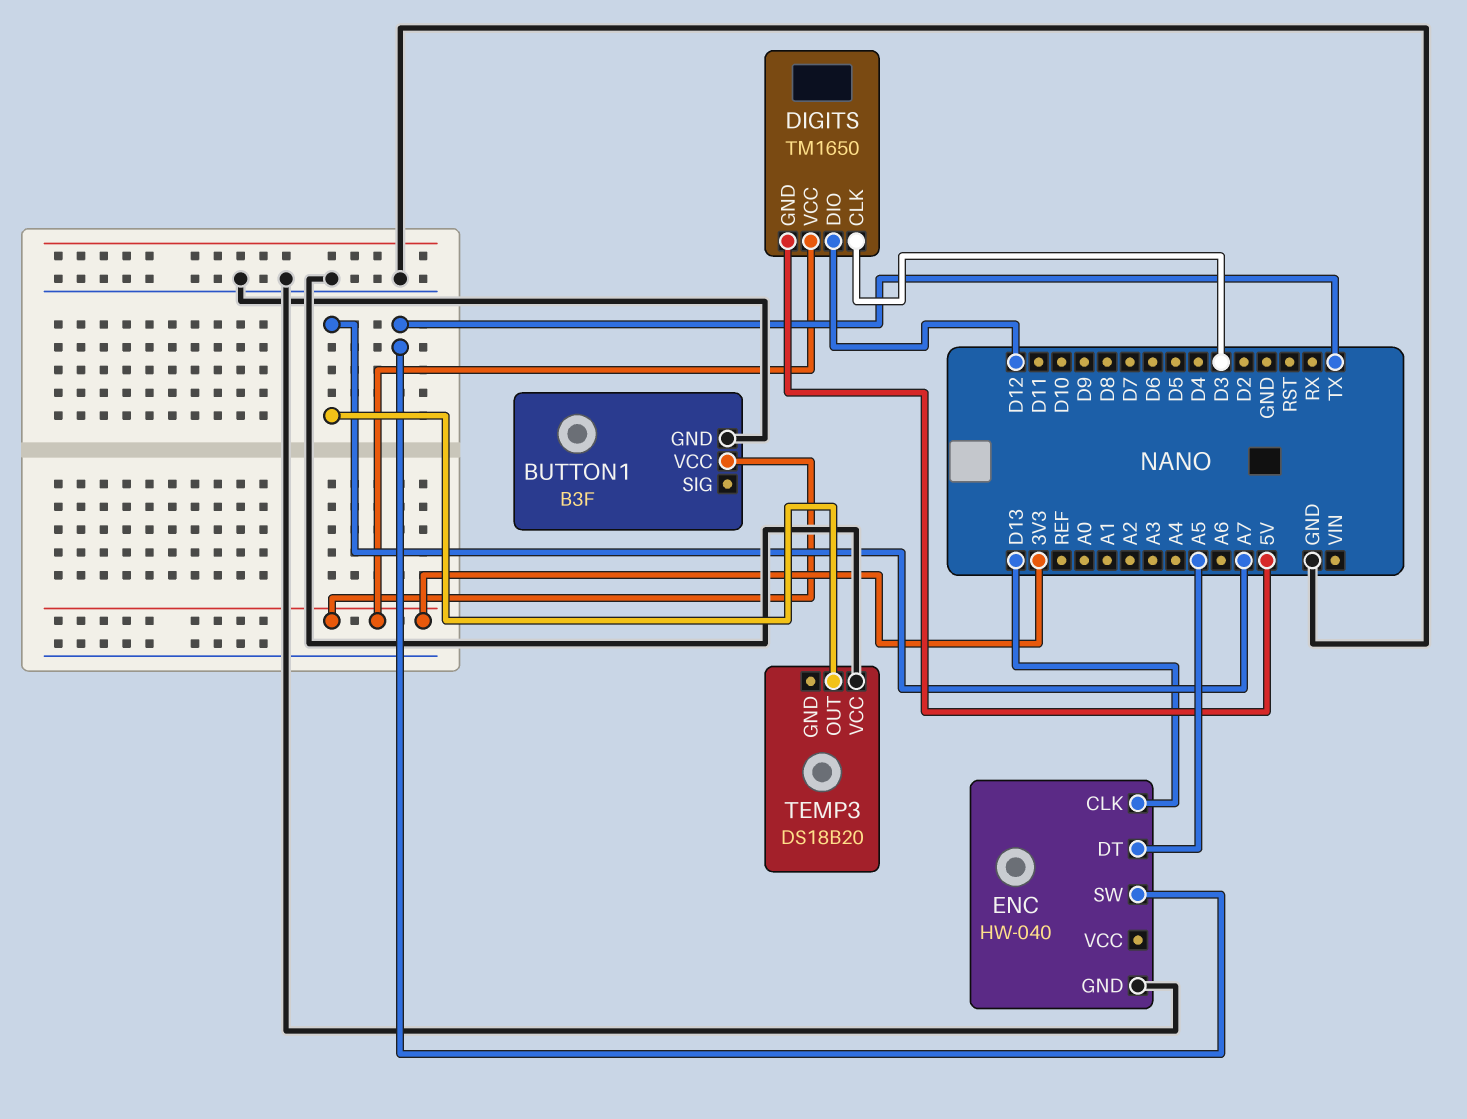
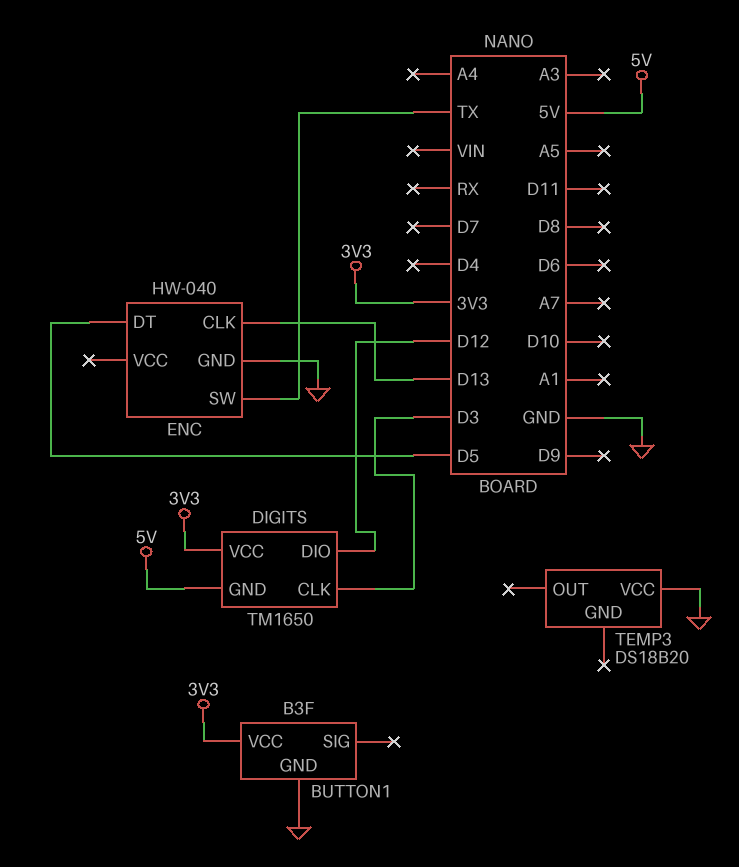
ENC pin DT: A5 -> D5
TEMP3 pin OUT: A7 -> none

